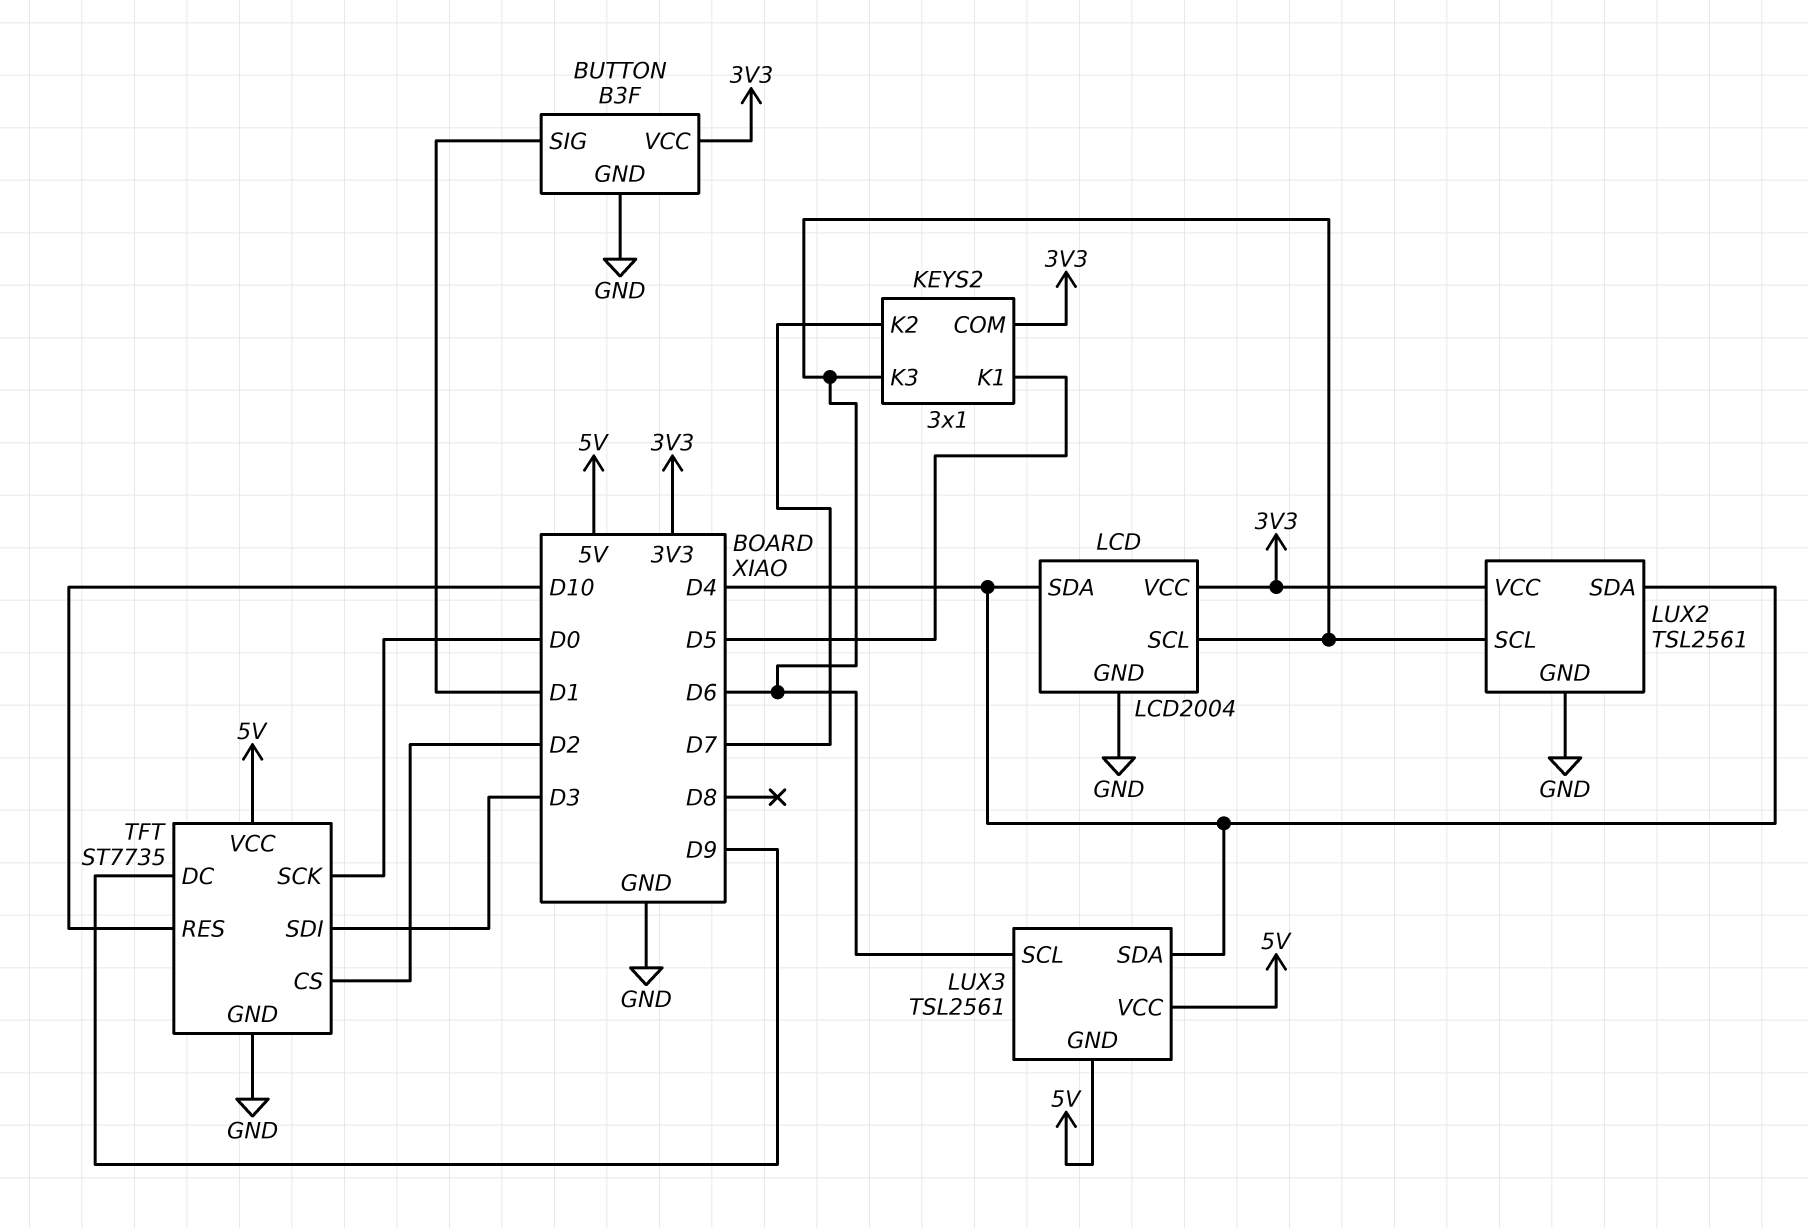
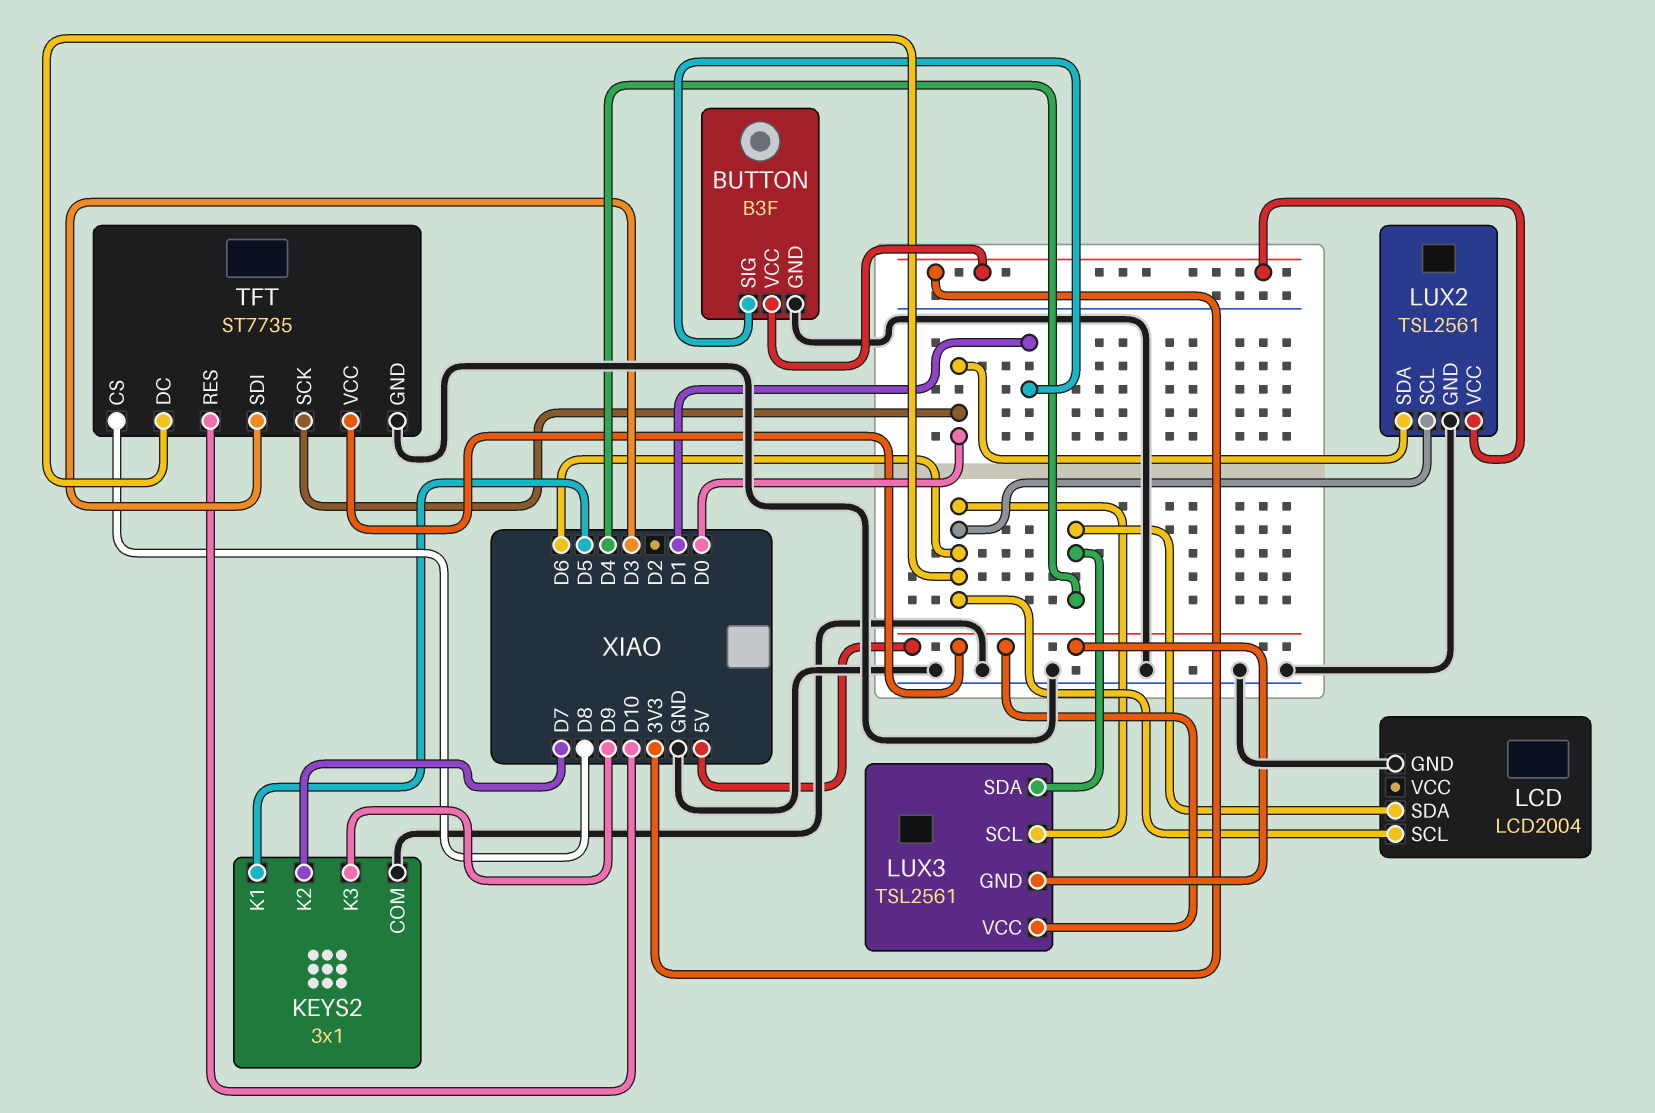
KEYS2 pin COM: 3V3 -> GND
KEYS2 pin K3: D6 -> D9
LCD pin VCC: 3V3 -> none
LUX2 pin SDA: D4 -> D0
TFT pin CS: D2 -> D8
TFT pin DC: D9 -> D6

